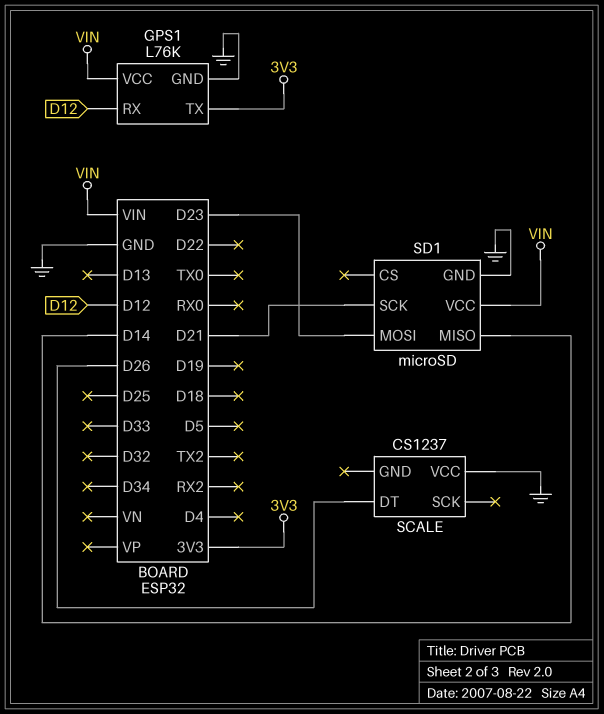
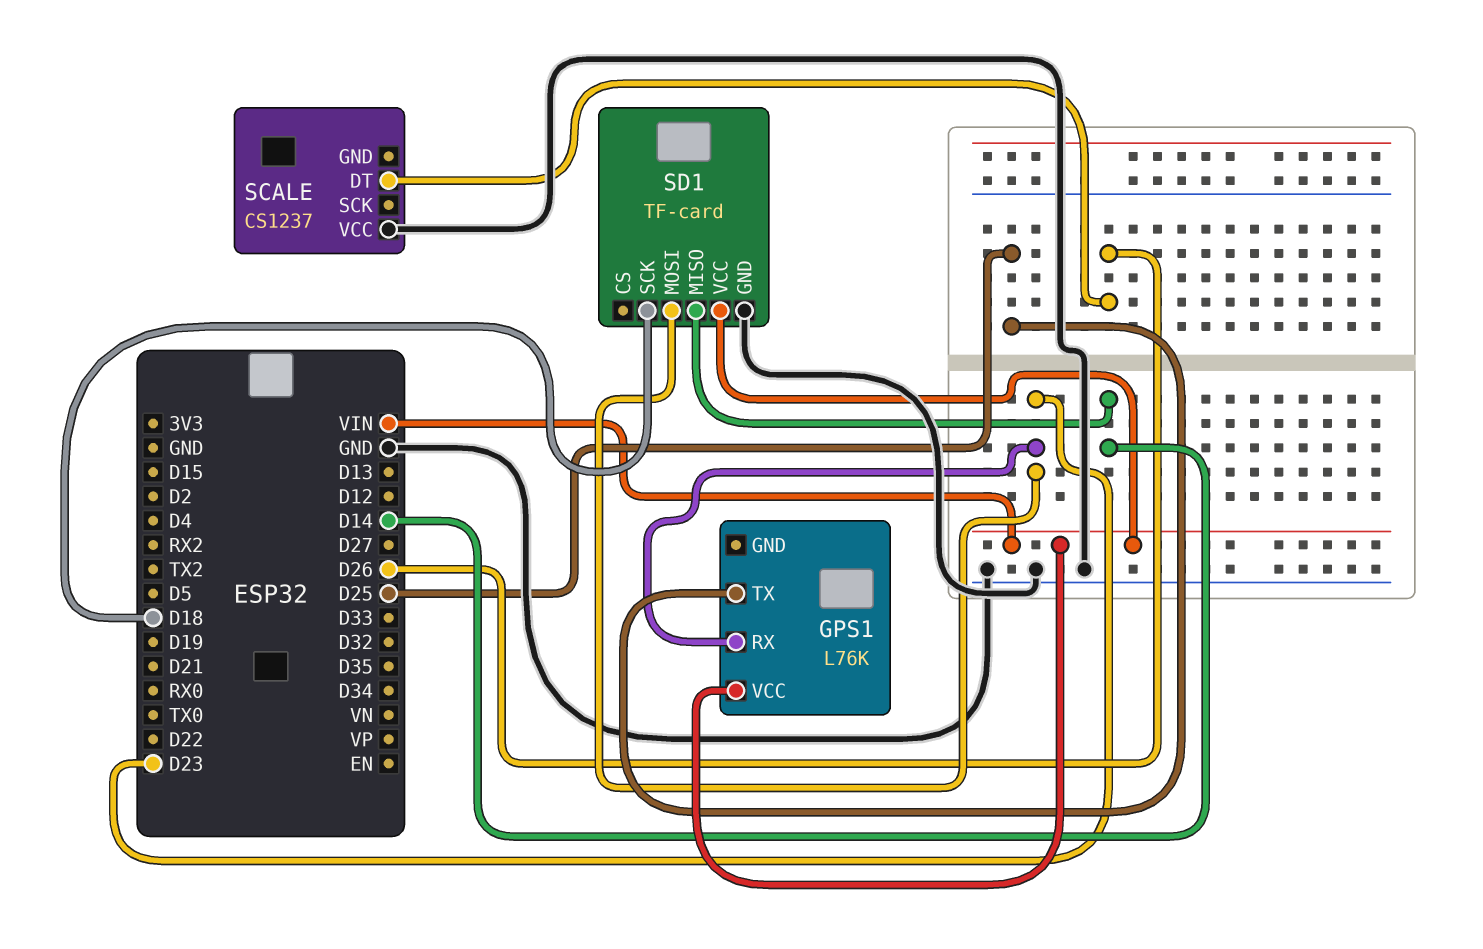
GPS1 pin GND: GND -> none
GPS1 pin RX: D12 -> D23
GPS1 pin TX: 3V3 -> D25
SD1: microSD -> TF-card
SD1 pin SCK: D21 -> D18

